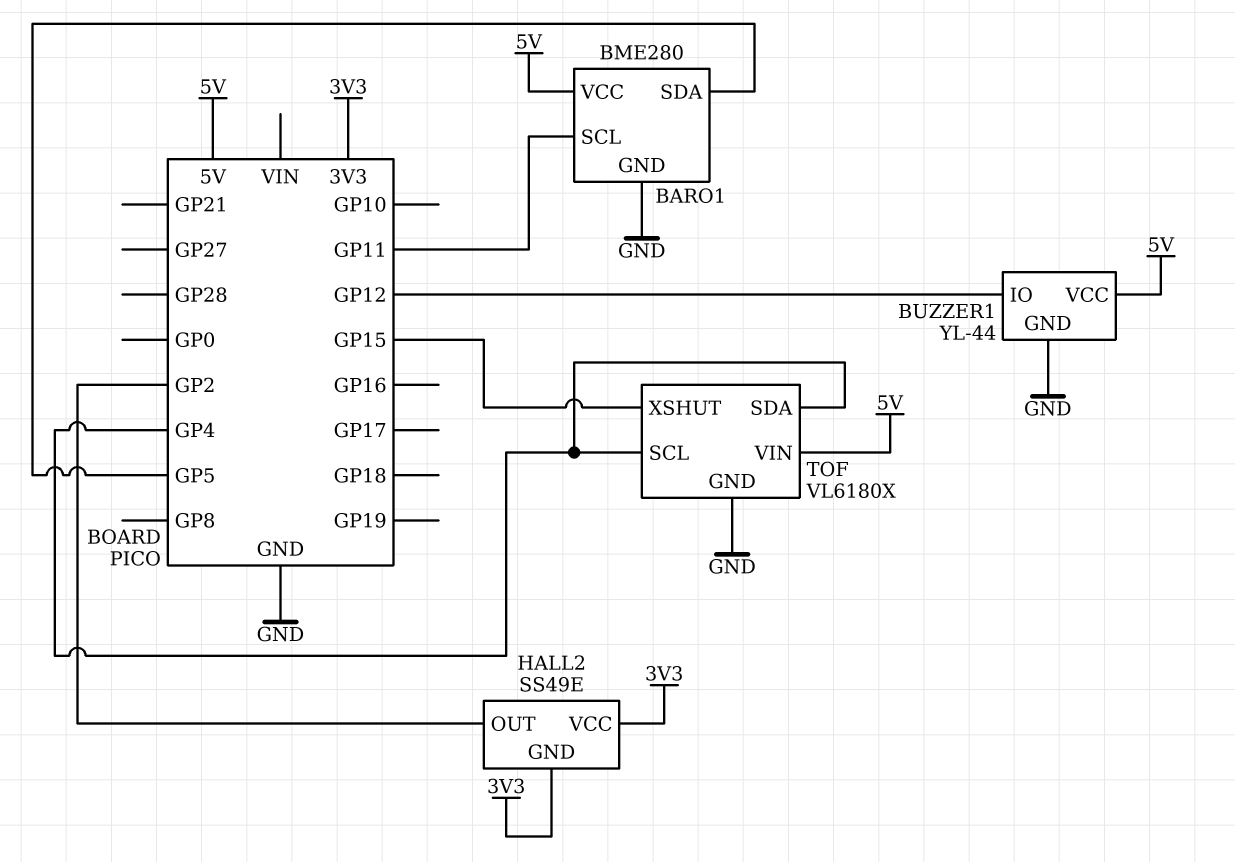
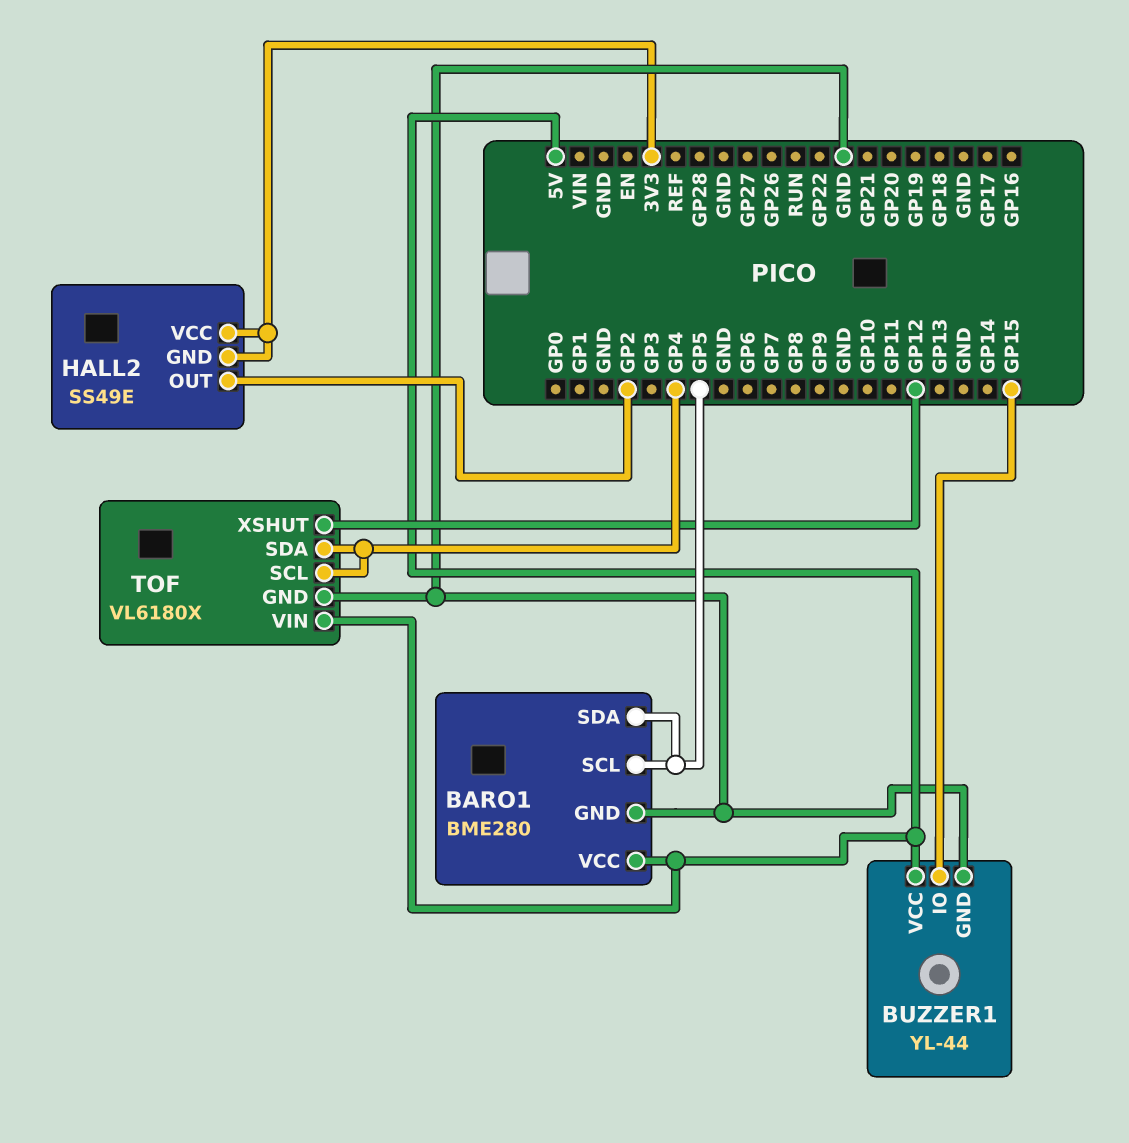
BARO1 pin SCL: GP11 -> GP5
BUZZER1 pin IO: GP12 -> GP15
TOF pin XSHUT: GP15 -> GP12

